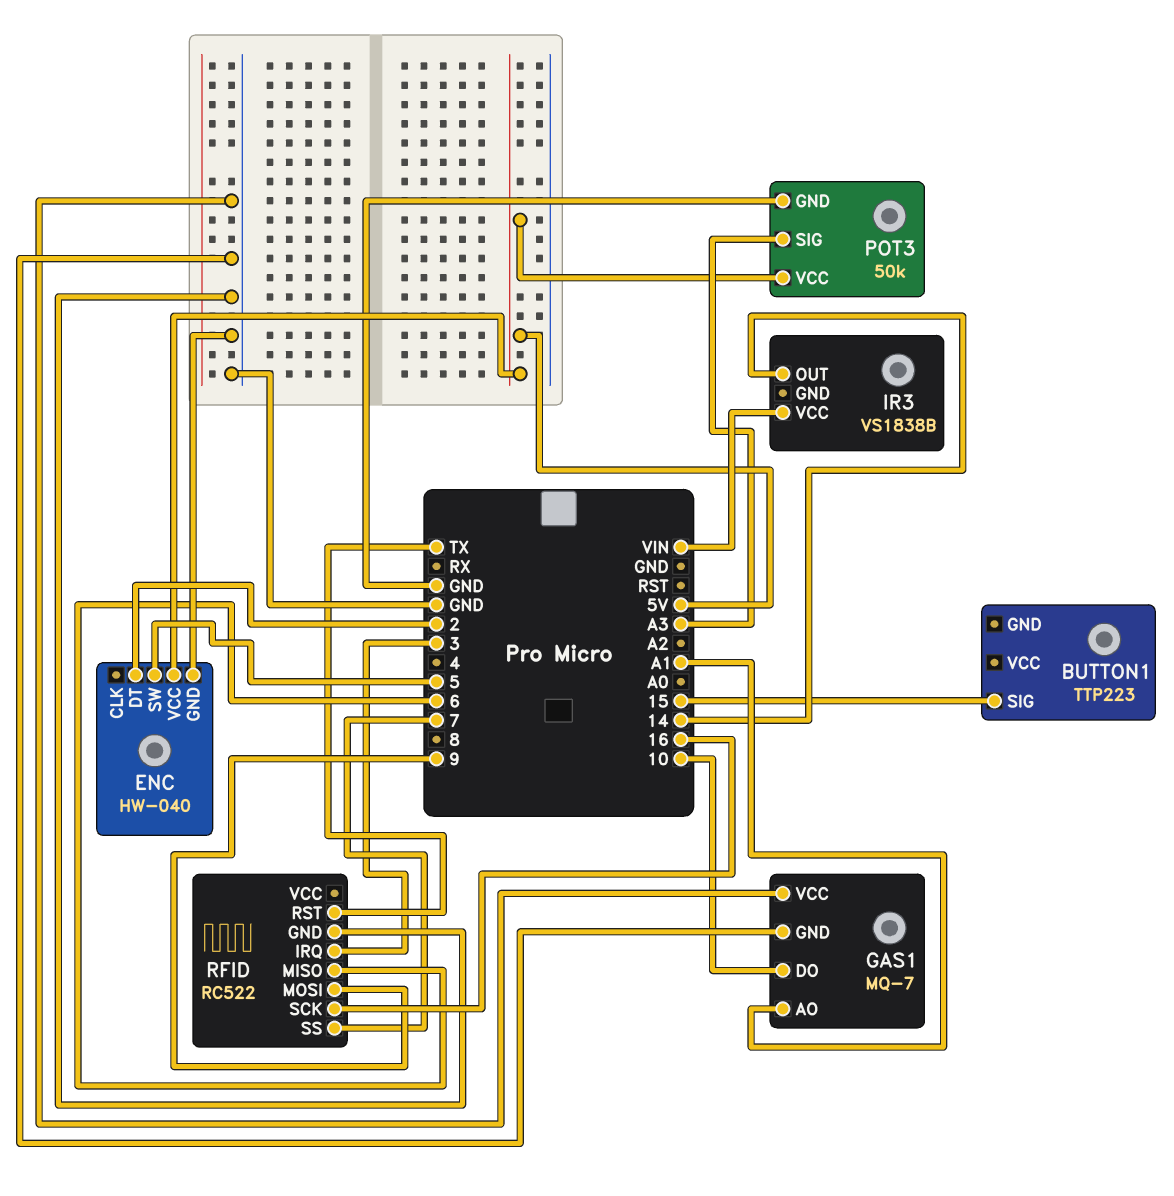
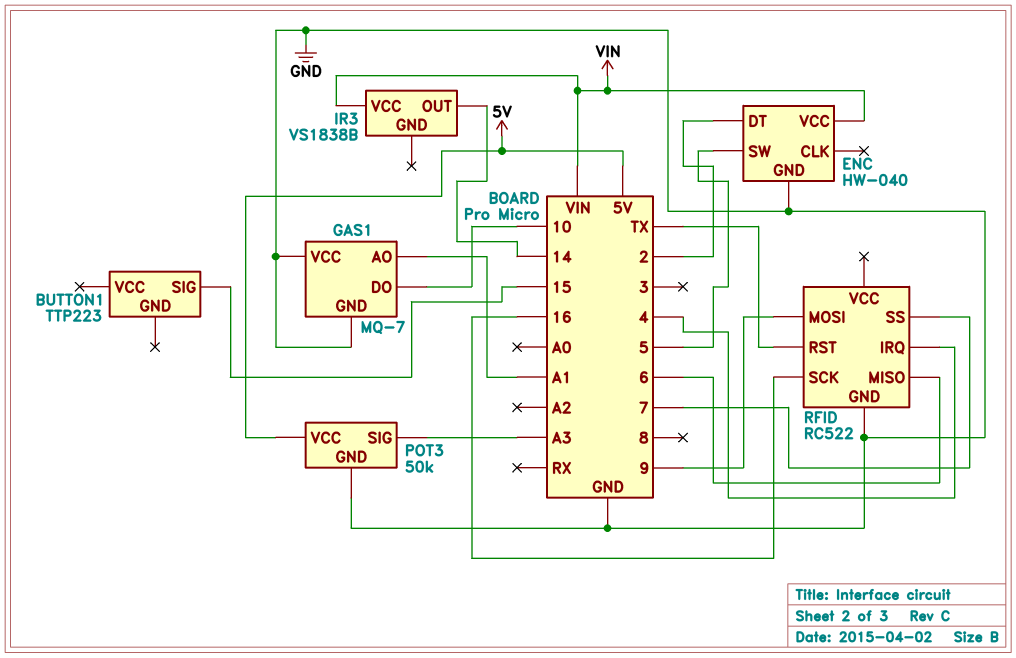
ENC pin VCC: 5V -> VIN
RFID pin IRQ: 3 -> 4

